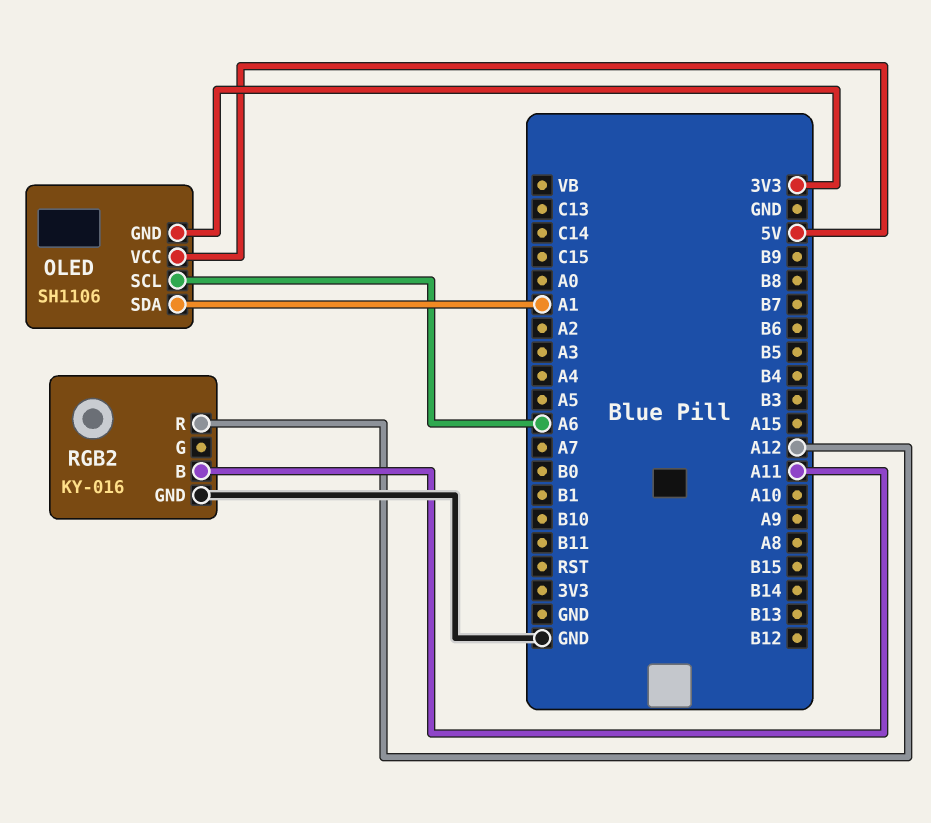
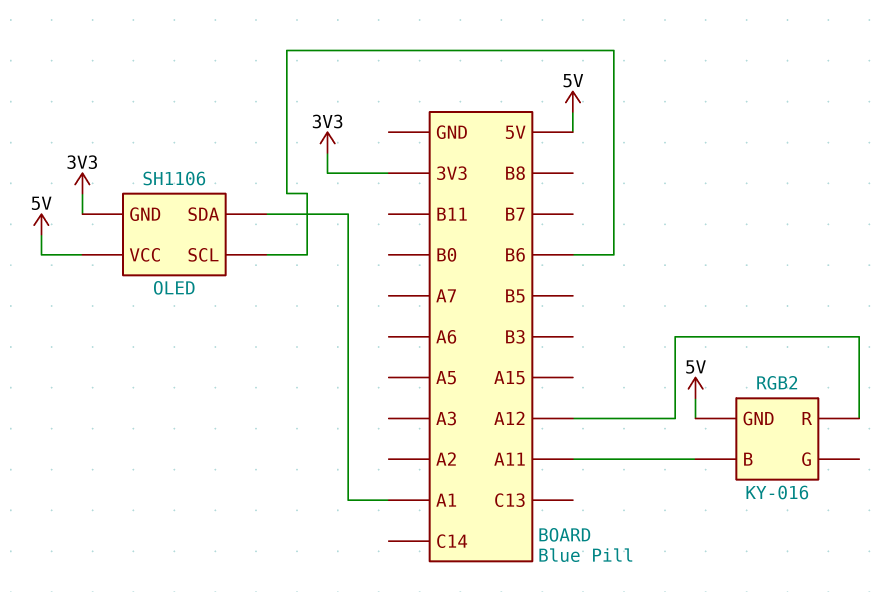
OLED pin SCL: A6 -> B6
RGB2 pin GND: GND -> 5V

